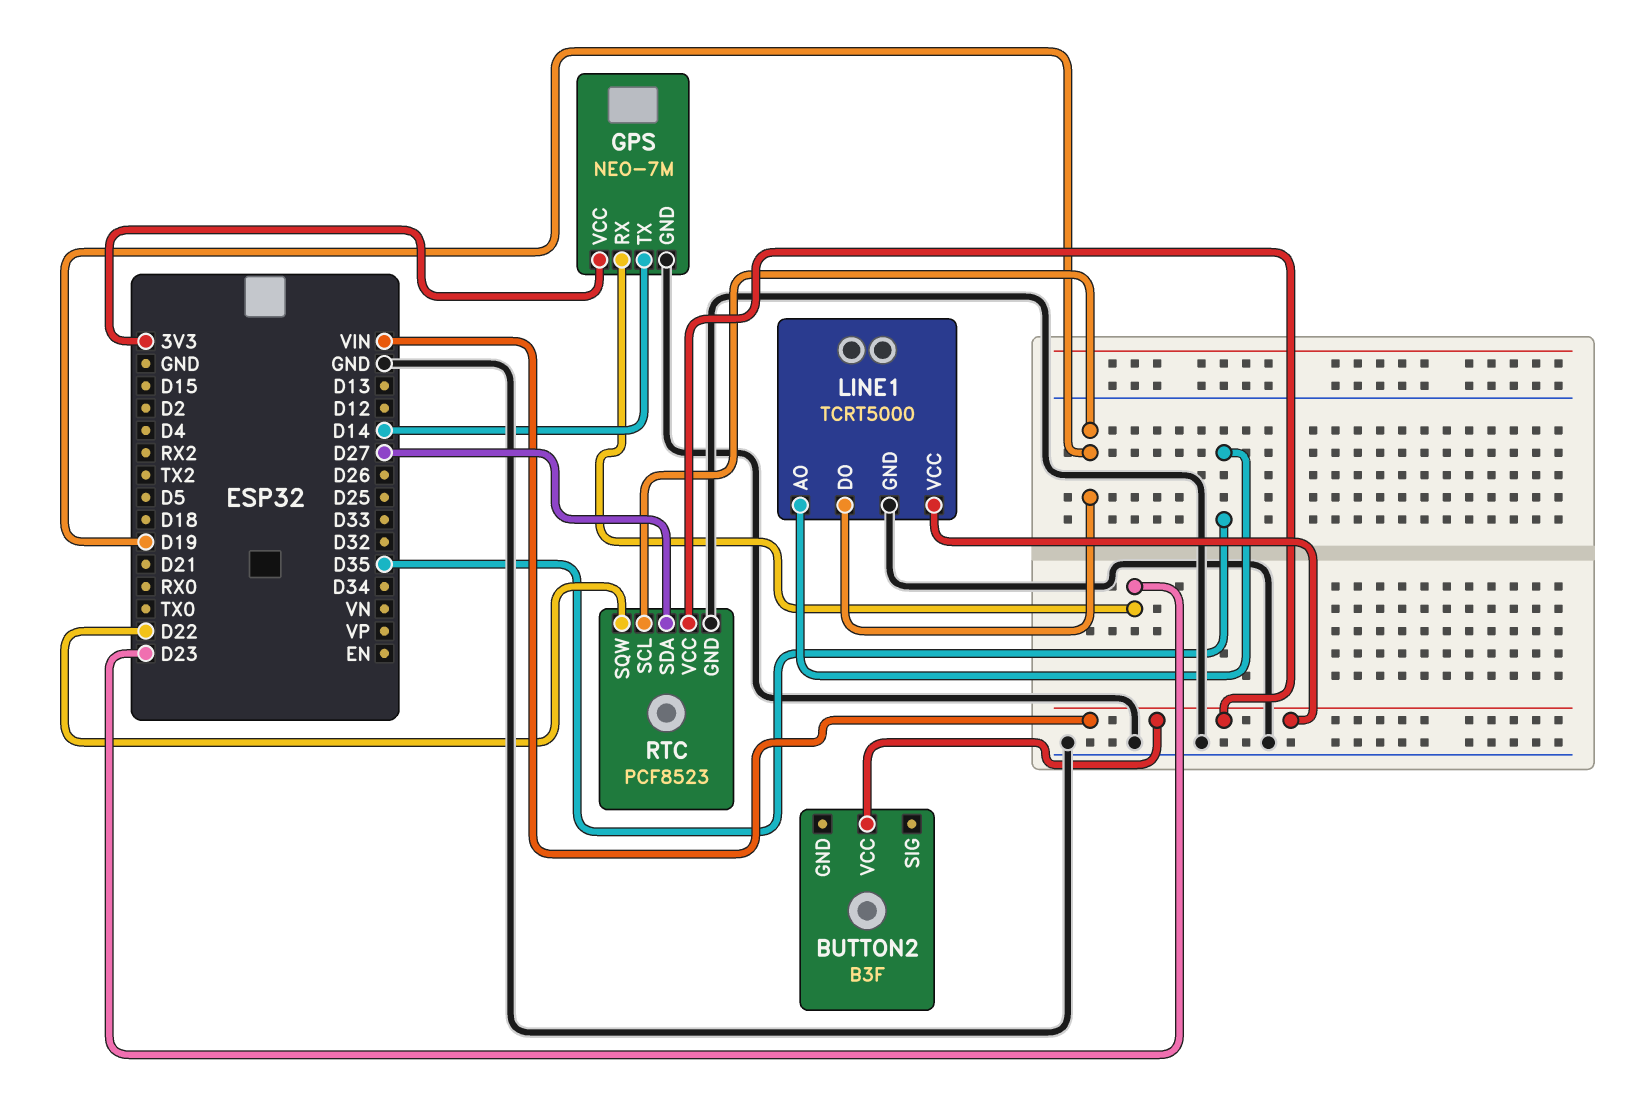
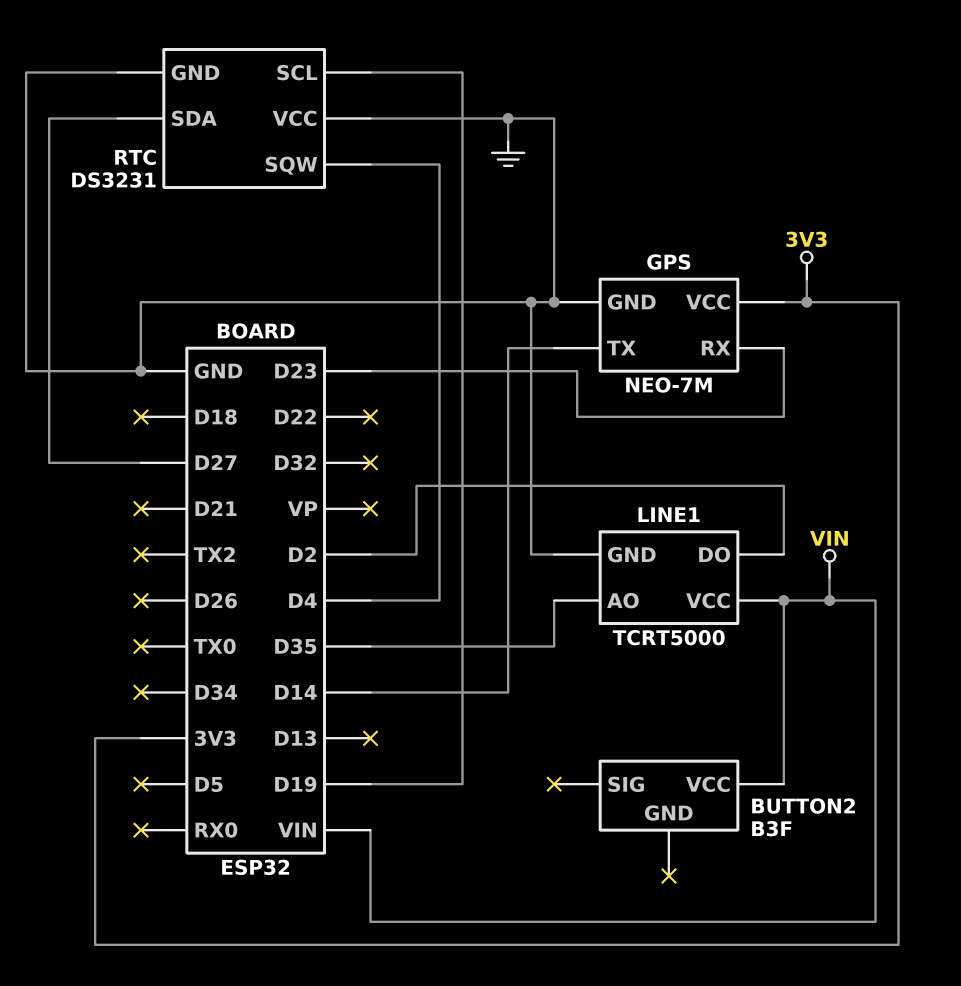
LINE1 pin DO: D19 -> D2
RTC: PCF8523 -> DS3231
RTC pin SQW: D22 -> D4
RTC pin VCC: VIN -> GND

